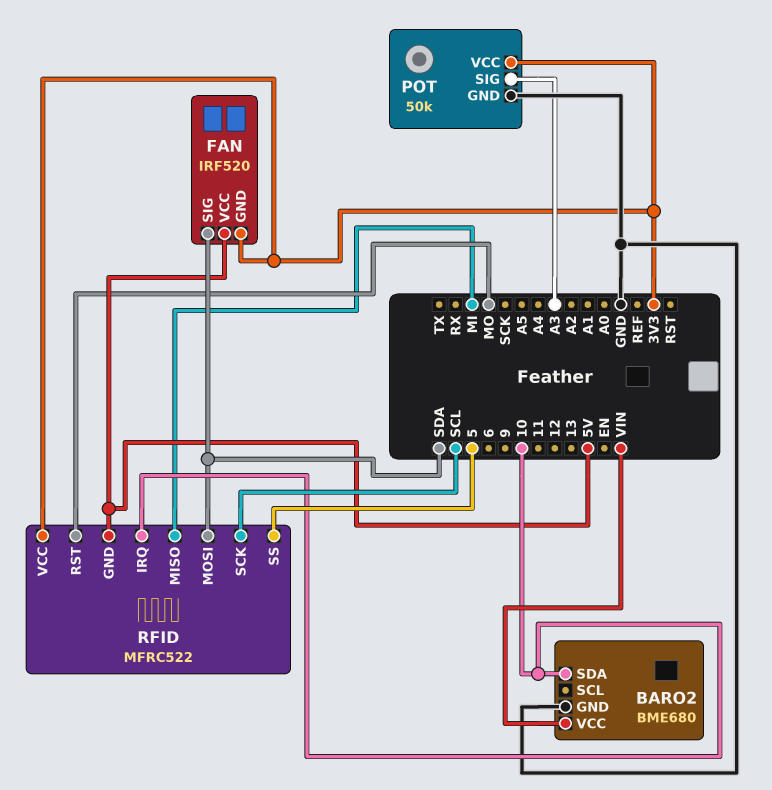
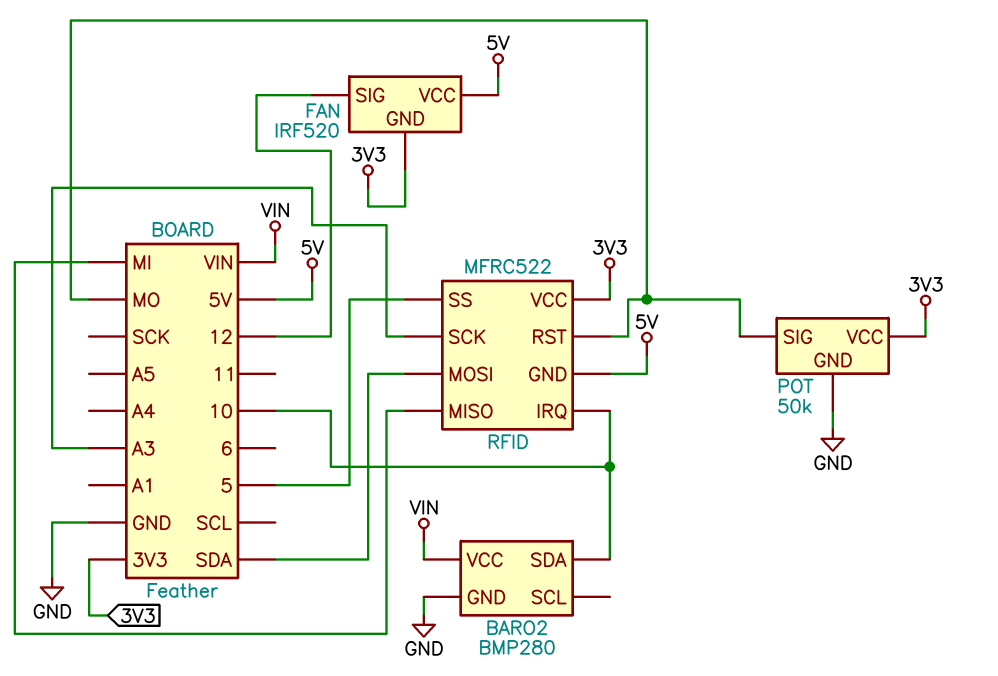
BARO2: BME680 -> BMP280
FAN pin SIG: SDA -> 12
POT pin SIG: A3 -> MO
RFID pin SCK: SCL -> A3

